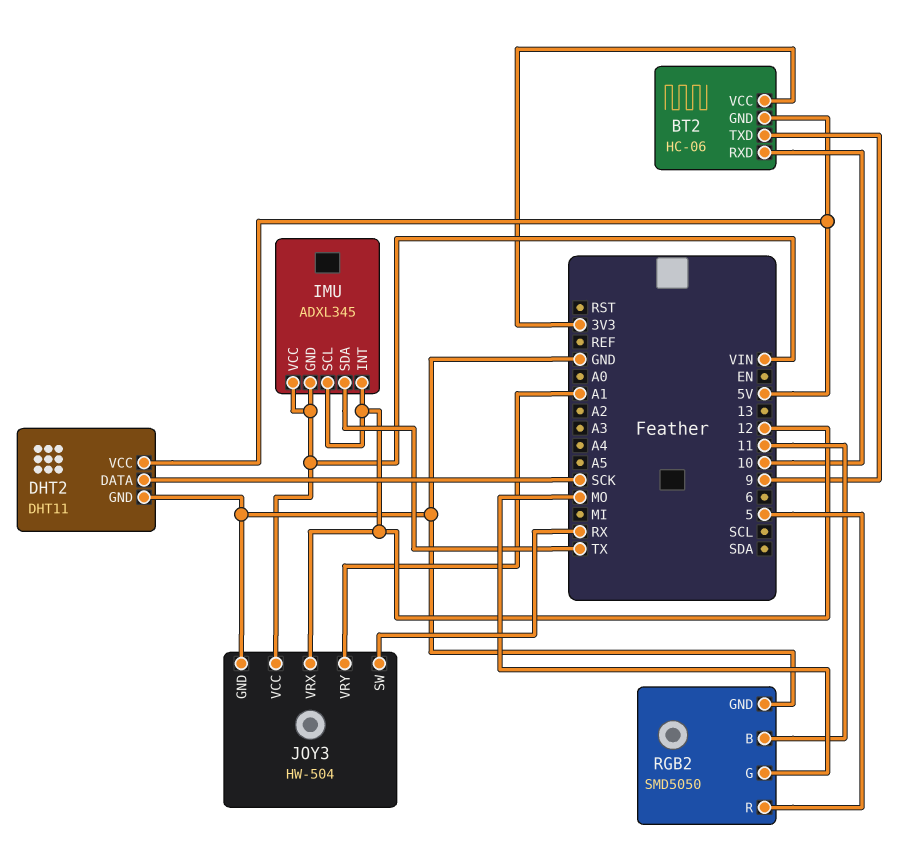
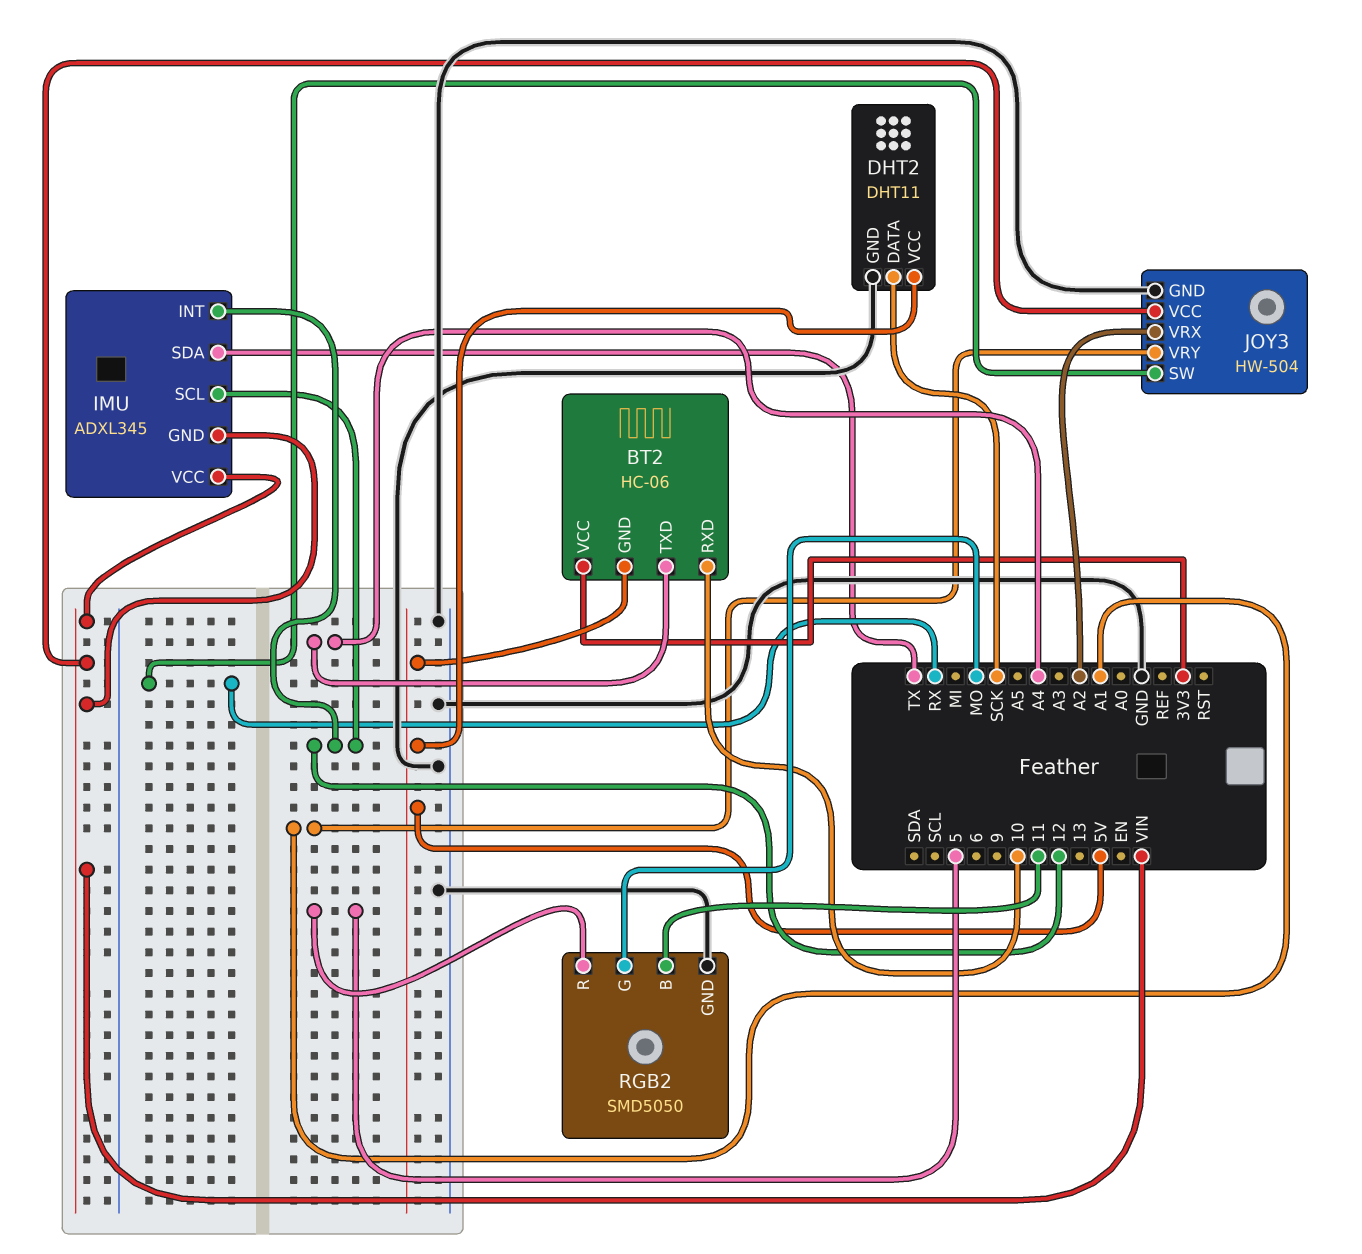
BT2 pin TXD: 9 -> A4
JOY3 pin VRX: 12 -> A2

